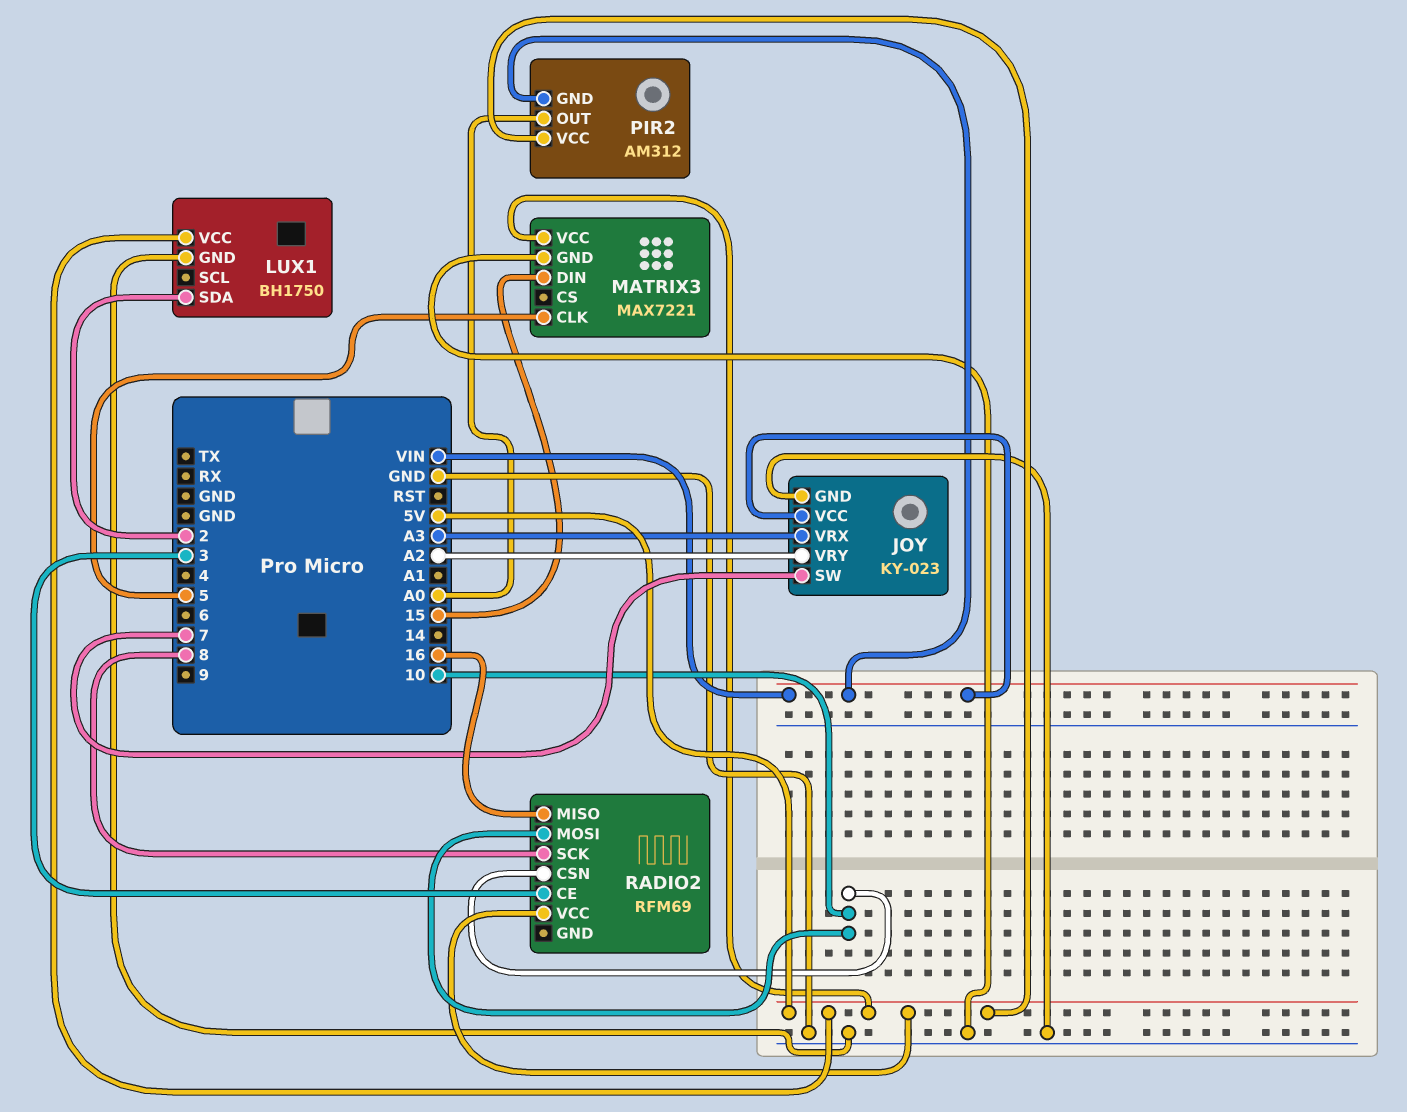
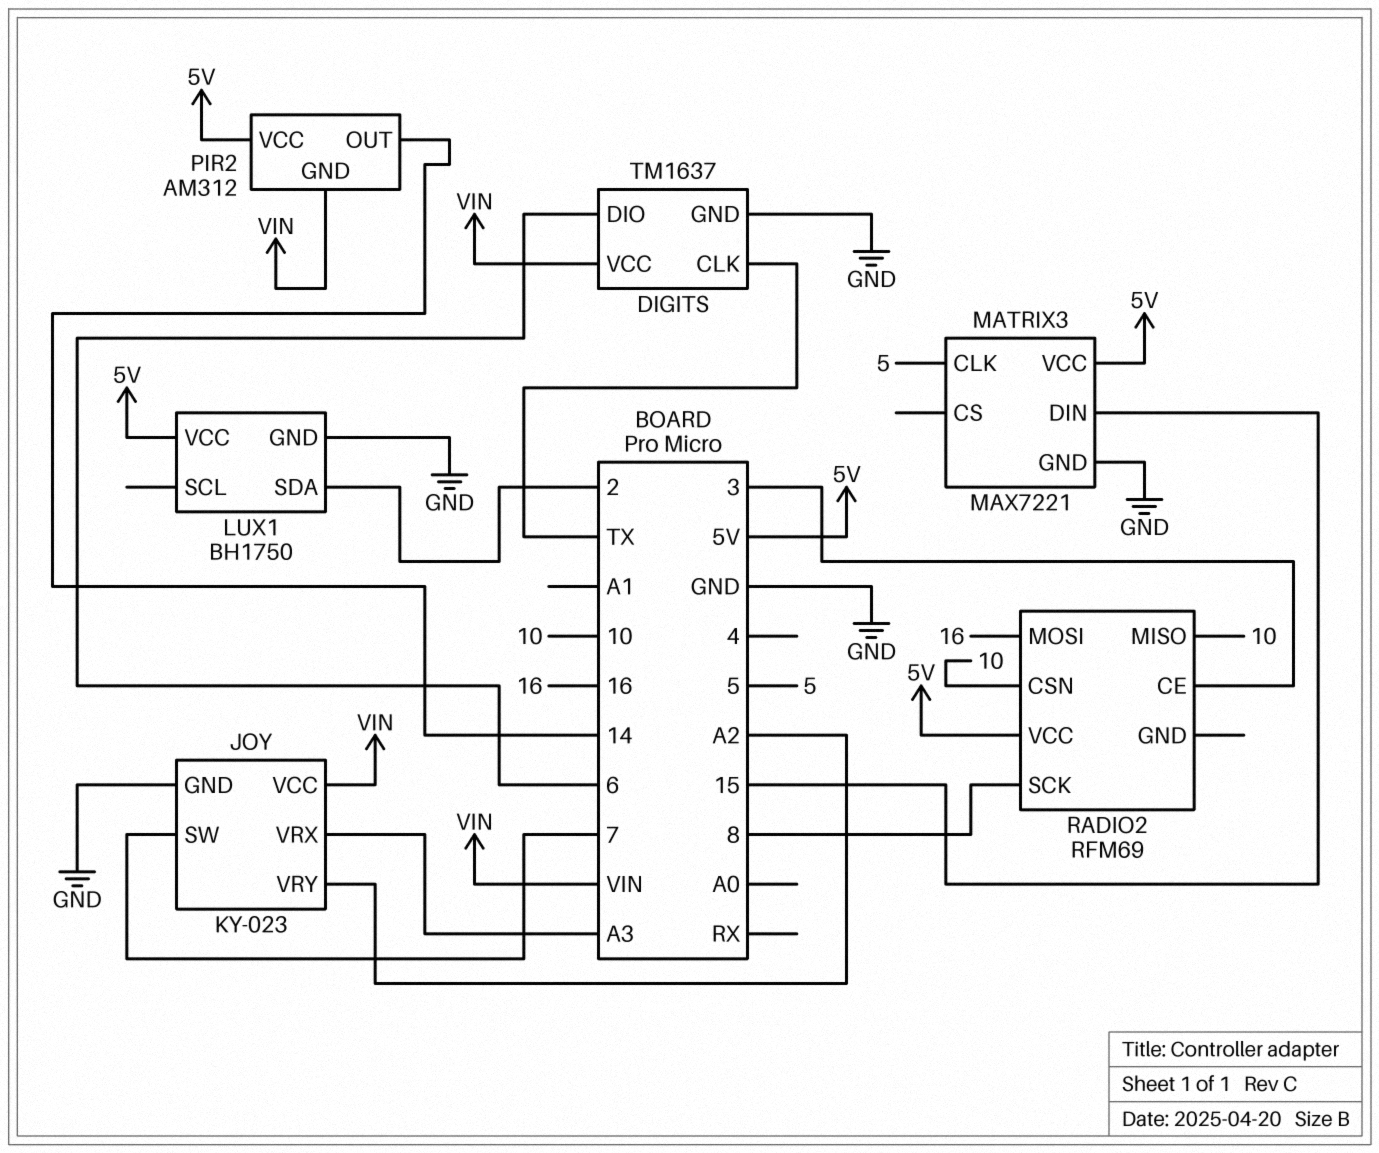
DIGITS: none -> TM1637
DIGITS pin CLK: none -> TX
DIGITS pin DIO: none -> 6
DIGITS pin GND: none -> GND
DIGITS pin VCC: none -> VIN
PIR2 pin OUT: A0 -> 14
RADIO2 pin MISO: 16 -> 10
RADIO2 pin MOSI: 10 -> 16

